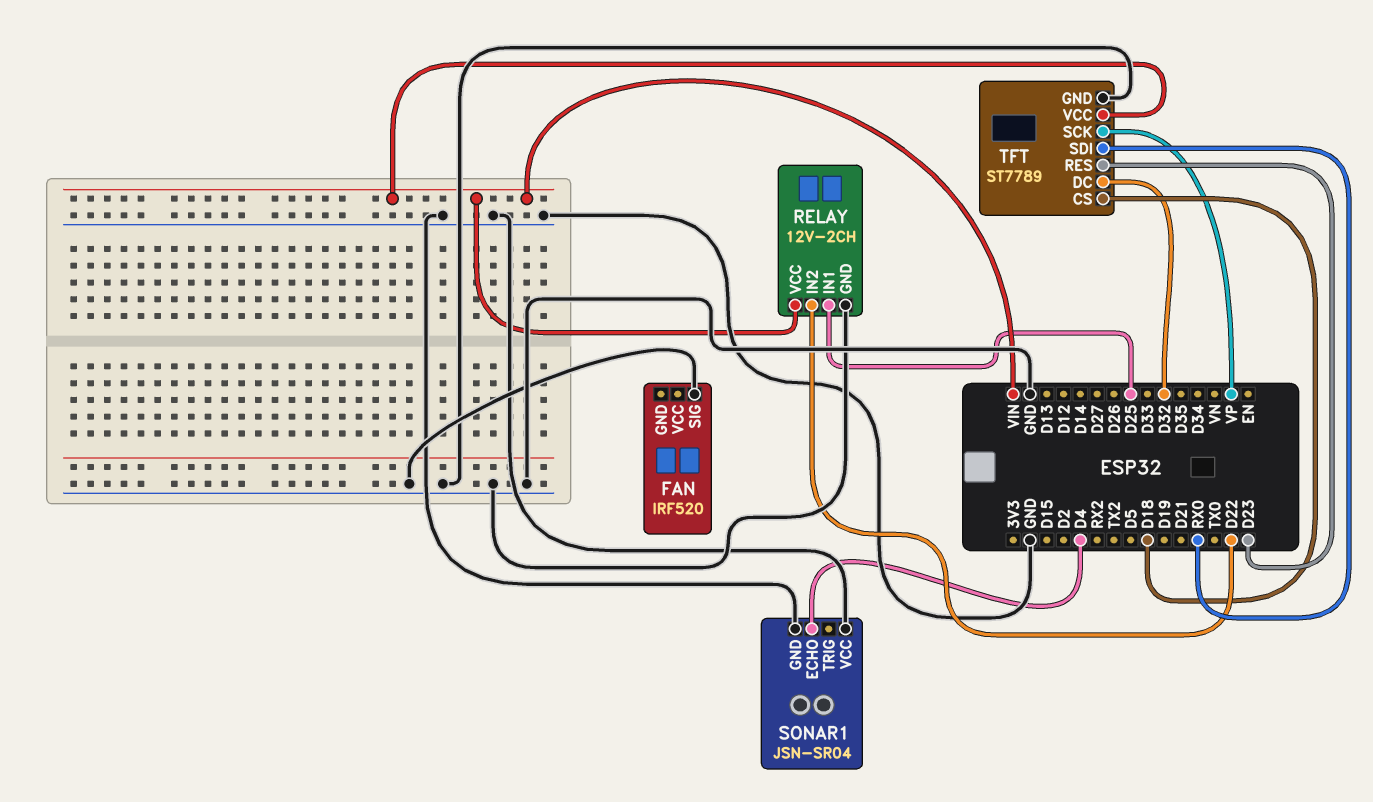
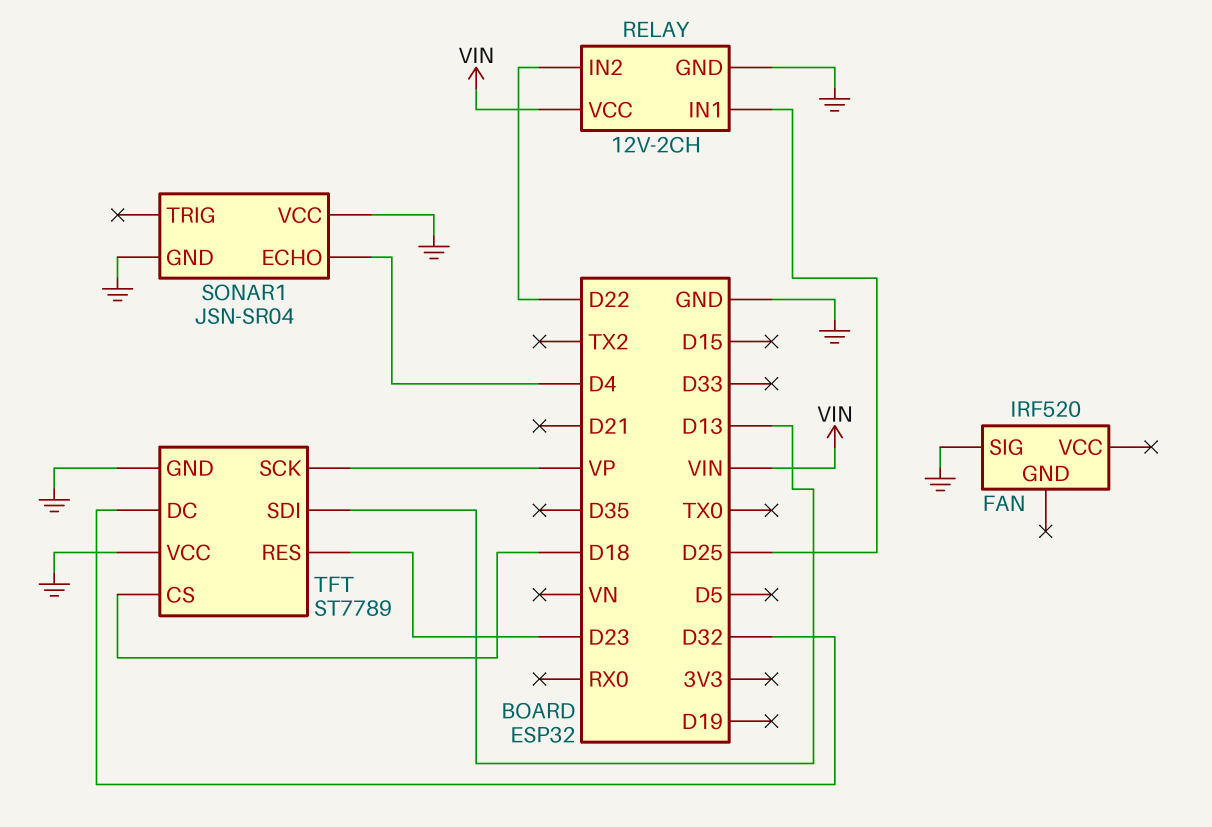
TFT pin SDI: RX0 -> D13
TFT pin VCC: VIN -> GND

